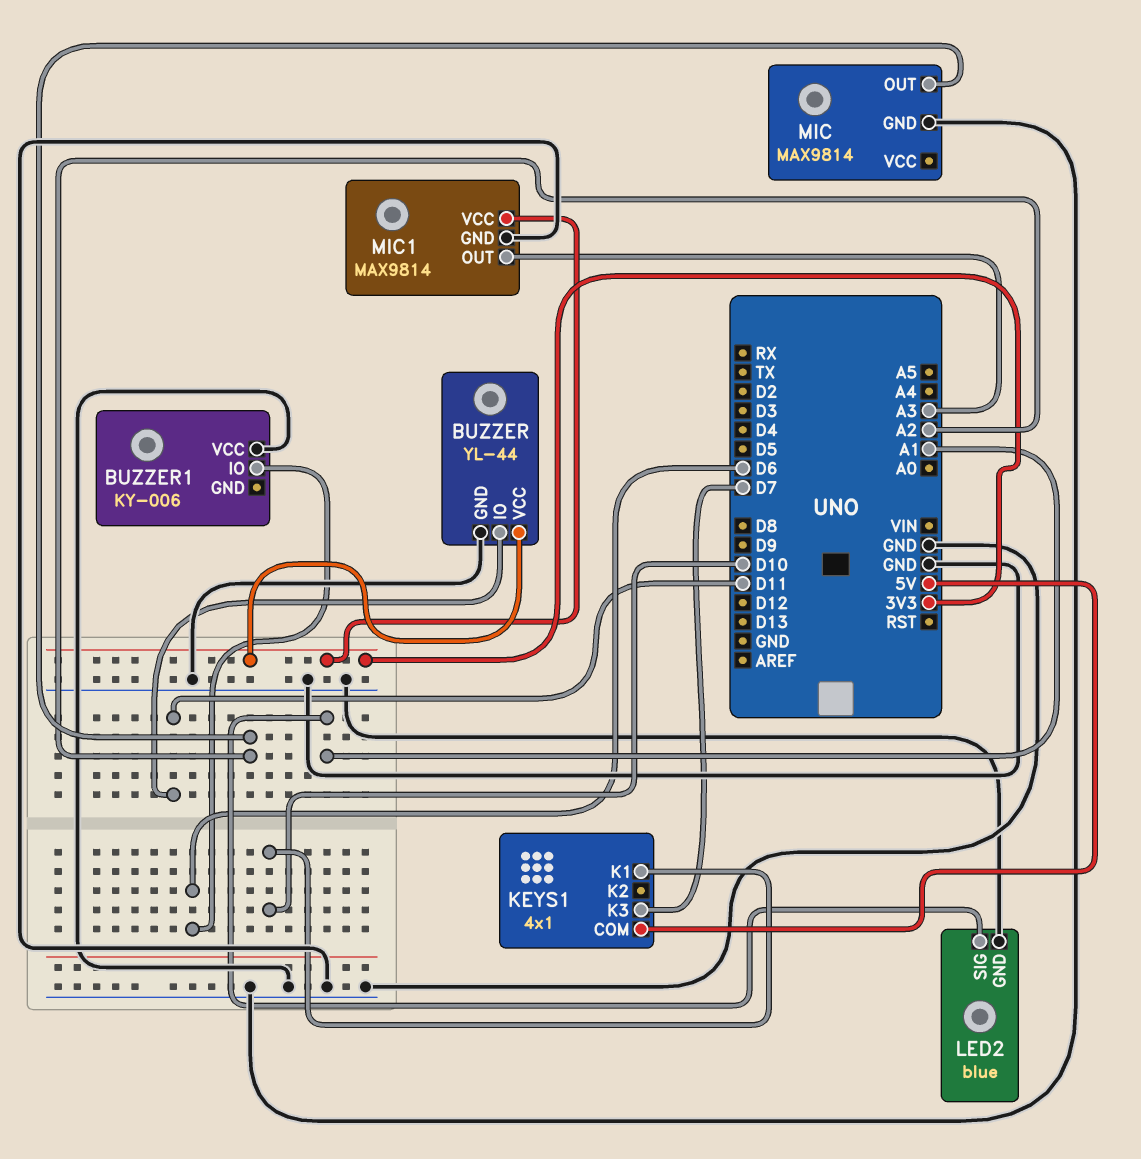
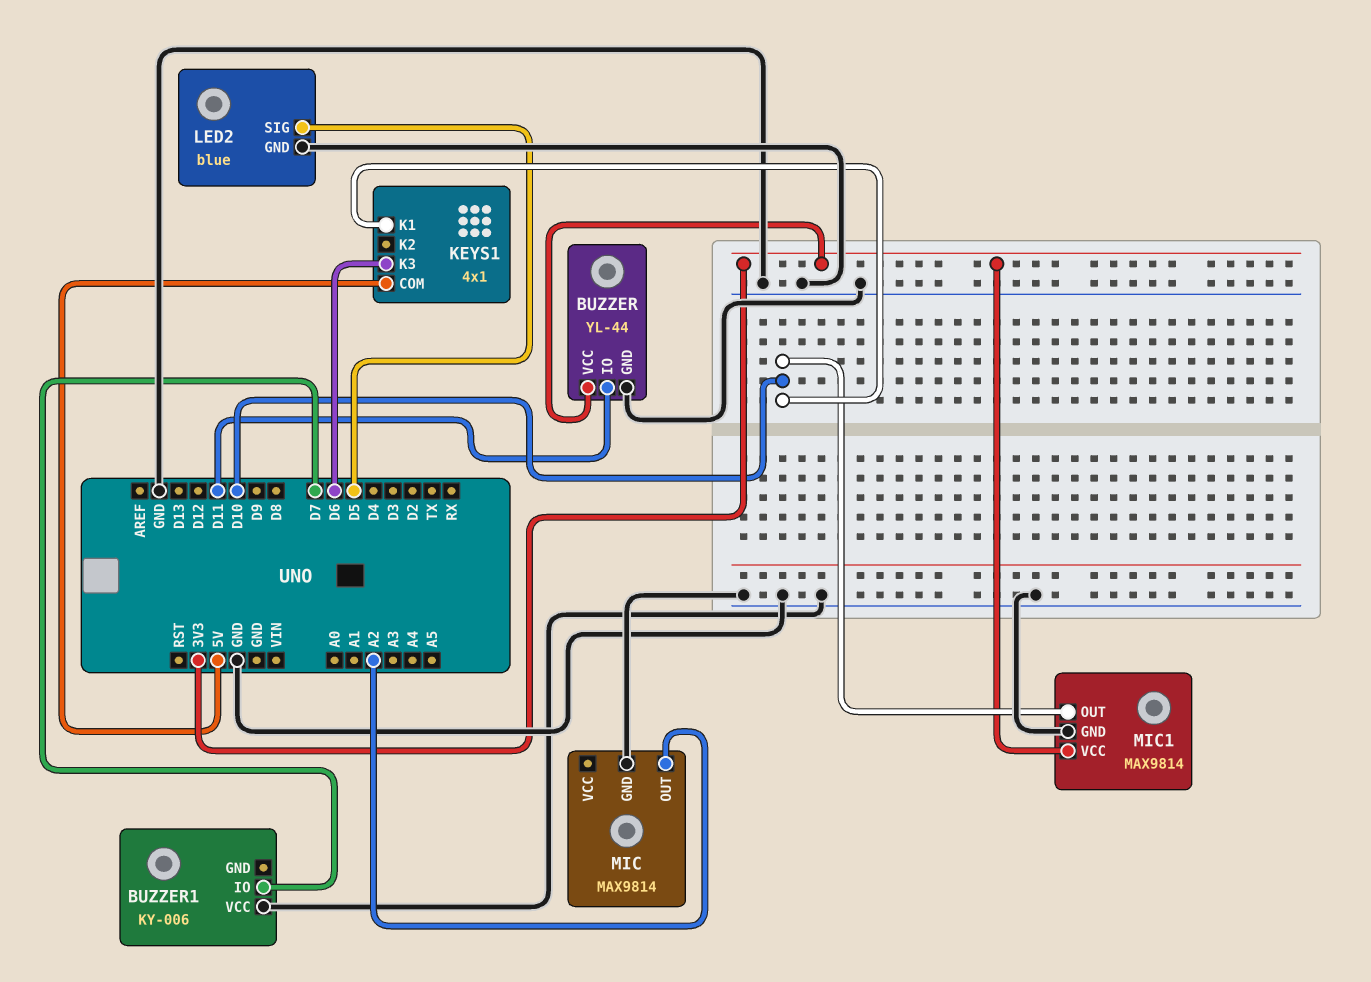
BUZZER1 pin IO: D6 -> D7
KEYS1 pin K3: D7 -> D6
LED2 pin SIG: A1 -> D5
MIC1 pin OUT: A3 -> D10

